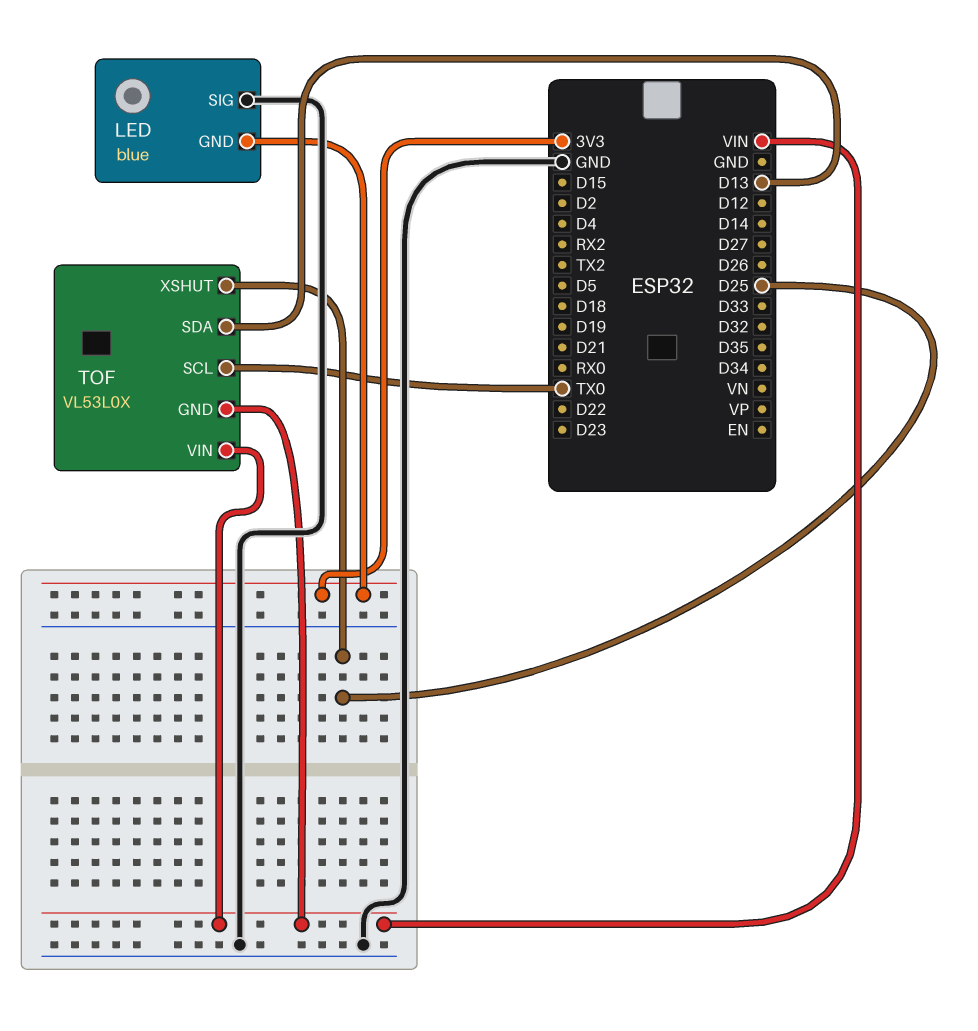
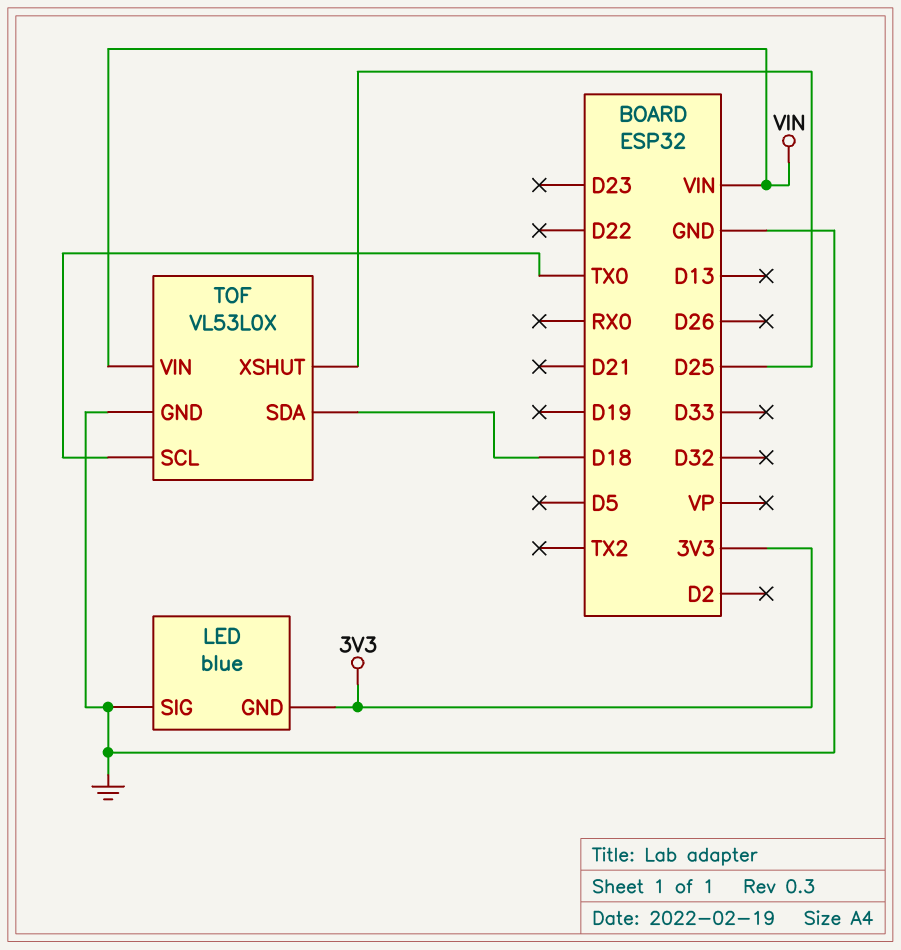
TOF pin GND: VIN -> GND
TOF pin SDA: D13 -> D18

